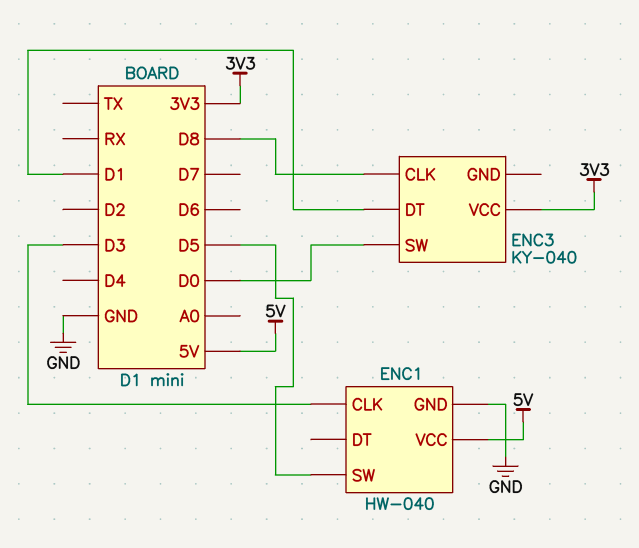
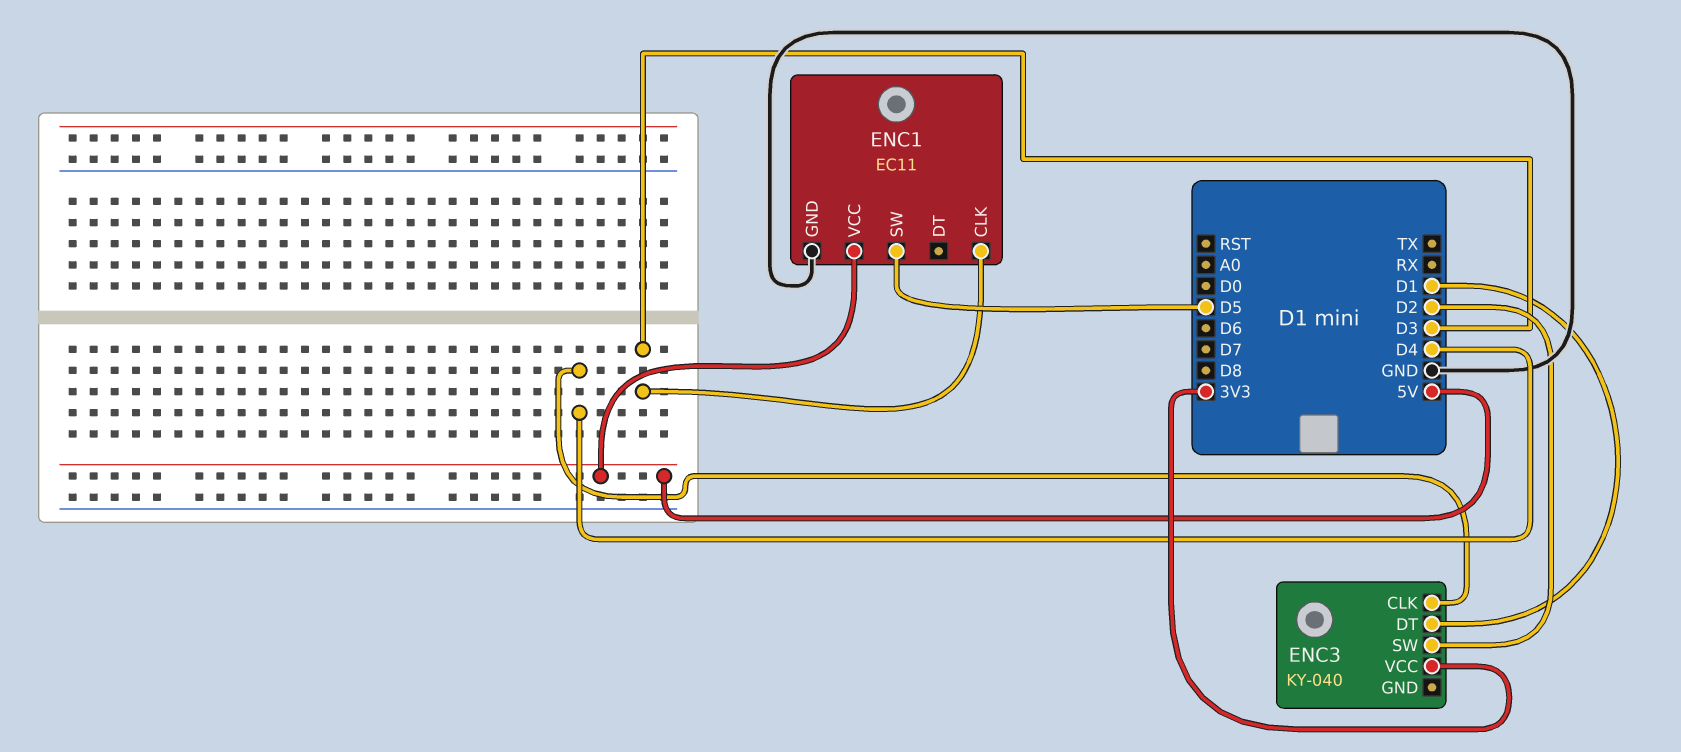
ENC1: HW-040 -> EC11
ENC3 pin CLK: D8 -> D4
ENC3 pin SW: D0 -> D2

